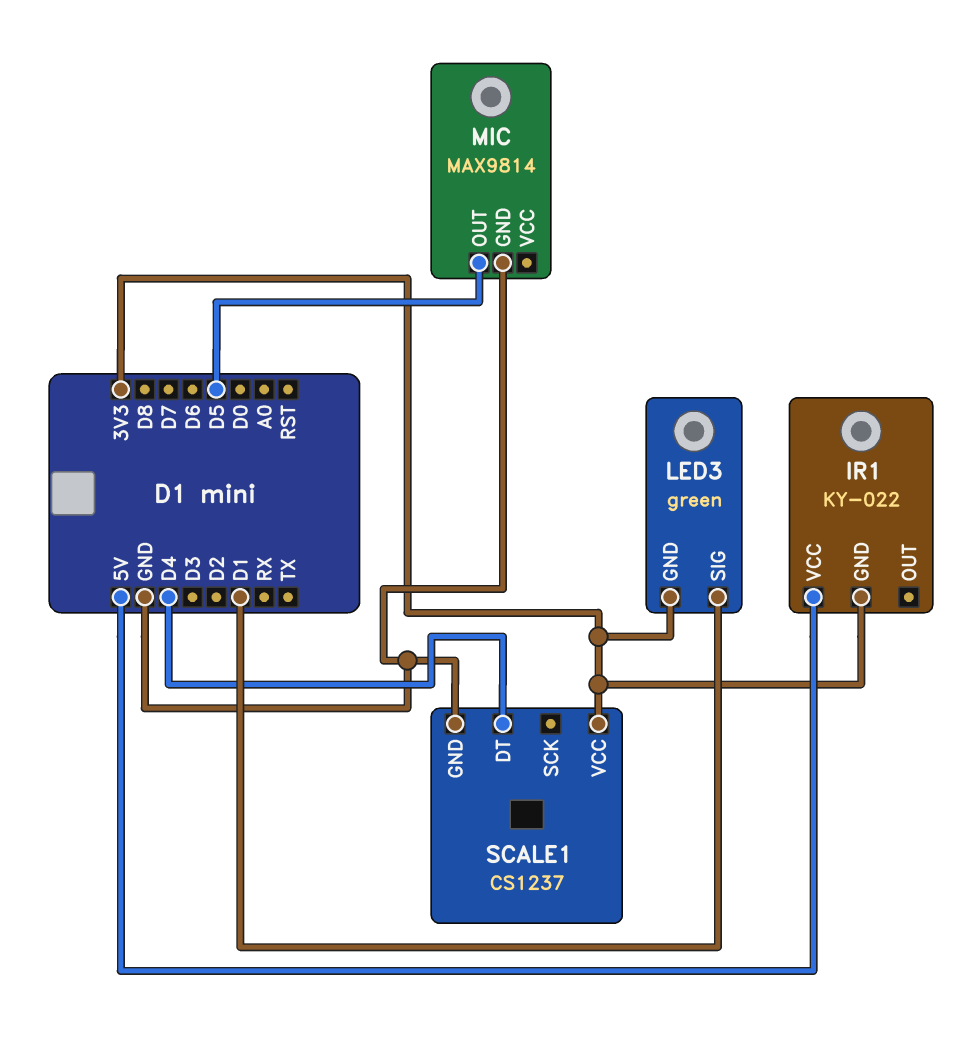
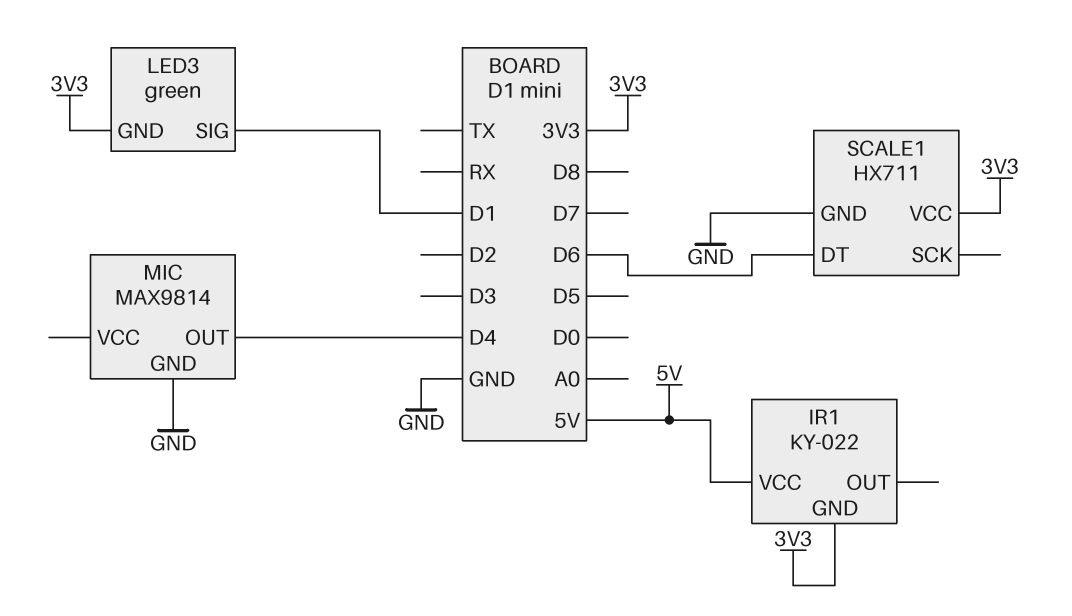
MIC pin OUT: D5 -> D4
SCALE1: CS1237 -> HX711
SCALE1 pin DT: D4 -> D6

